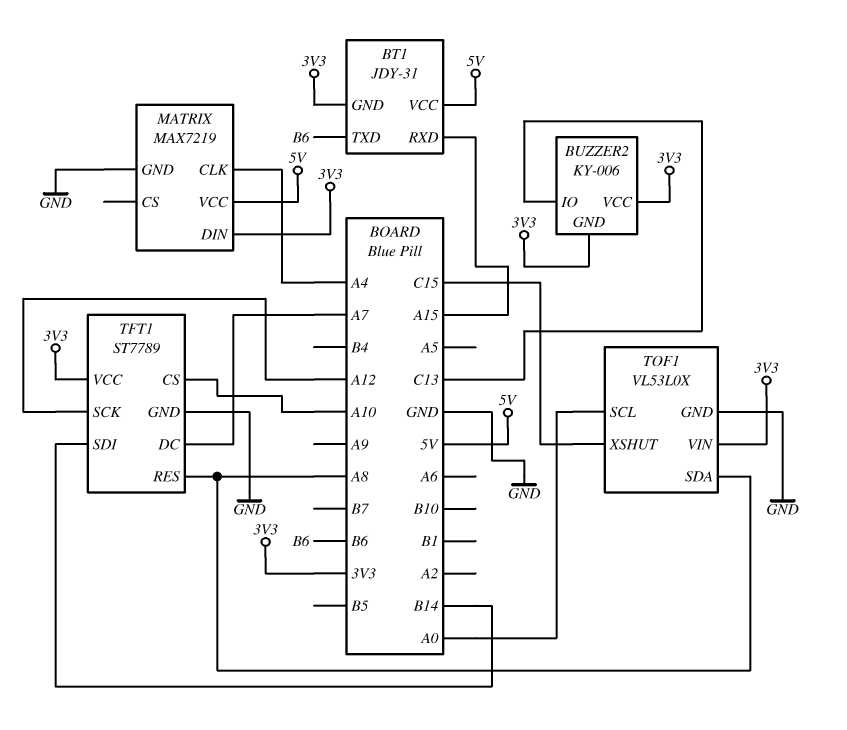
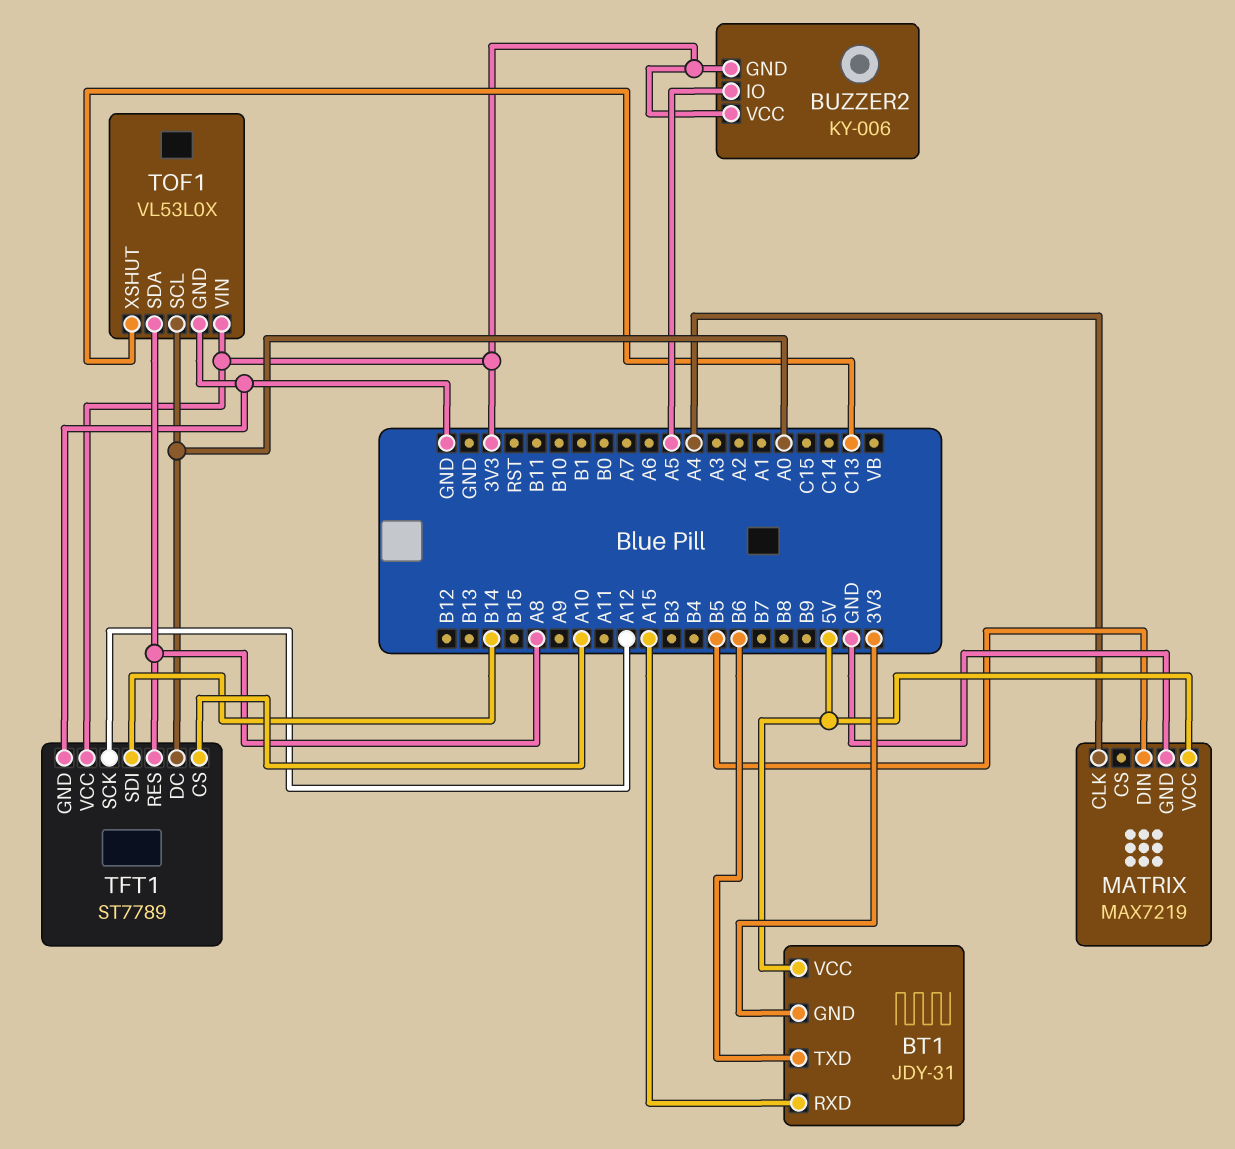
BUZZER2 pin IO: C13 -> A5
MATRIX pin DIN: 3V3 -> B5
TFT1 pin DC: A7 -> A0
TOF1 pin XSHUT: C15 -> C13

